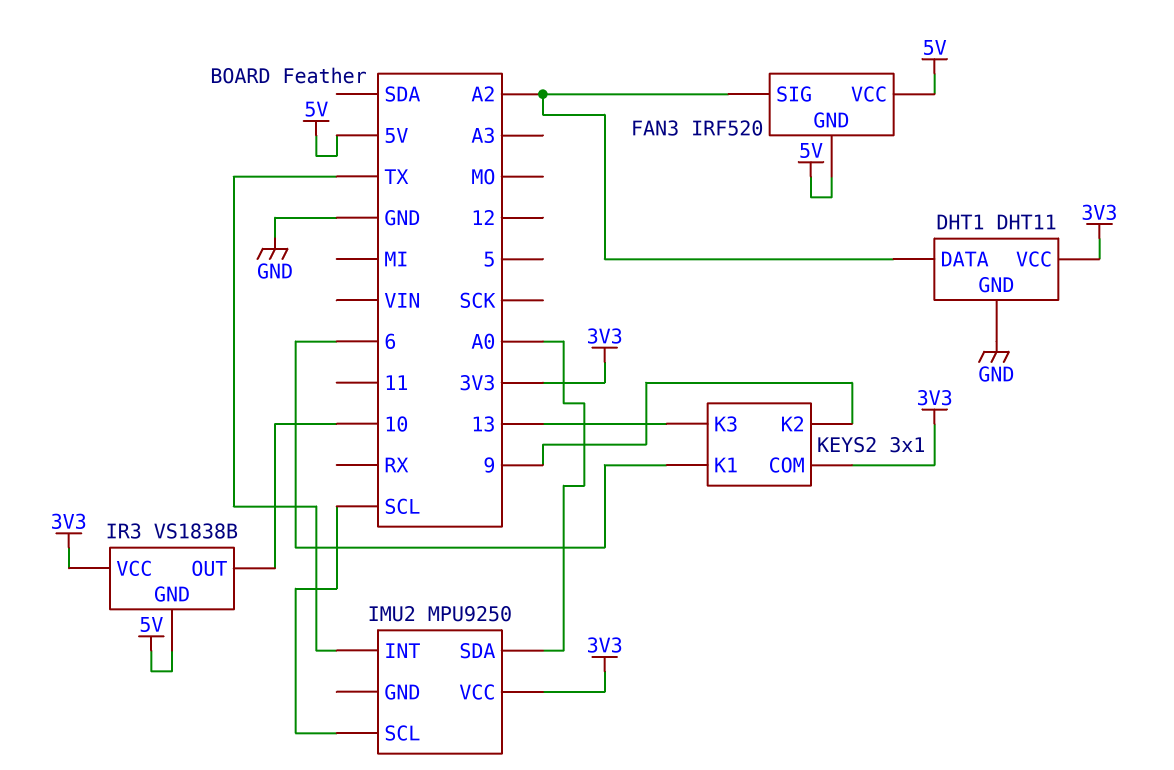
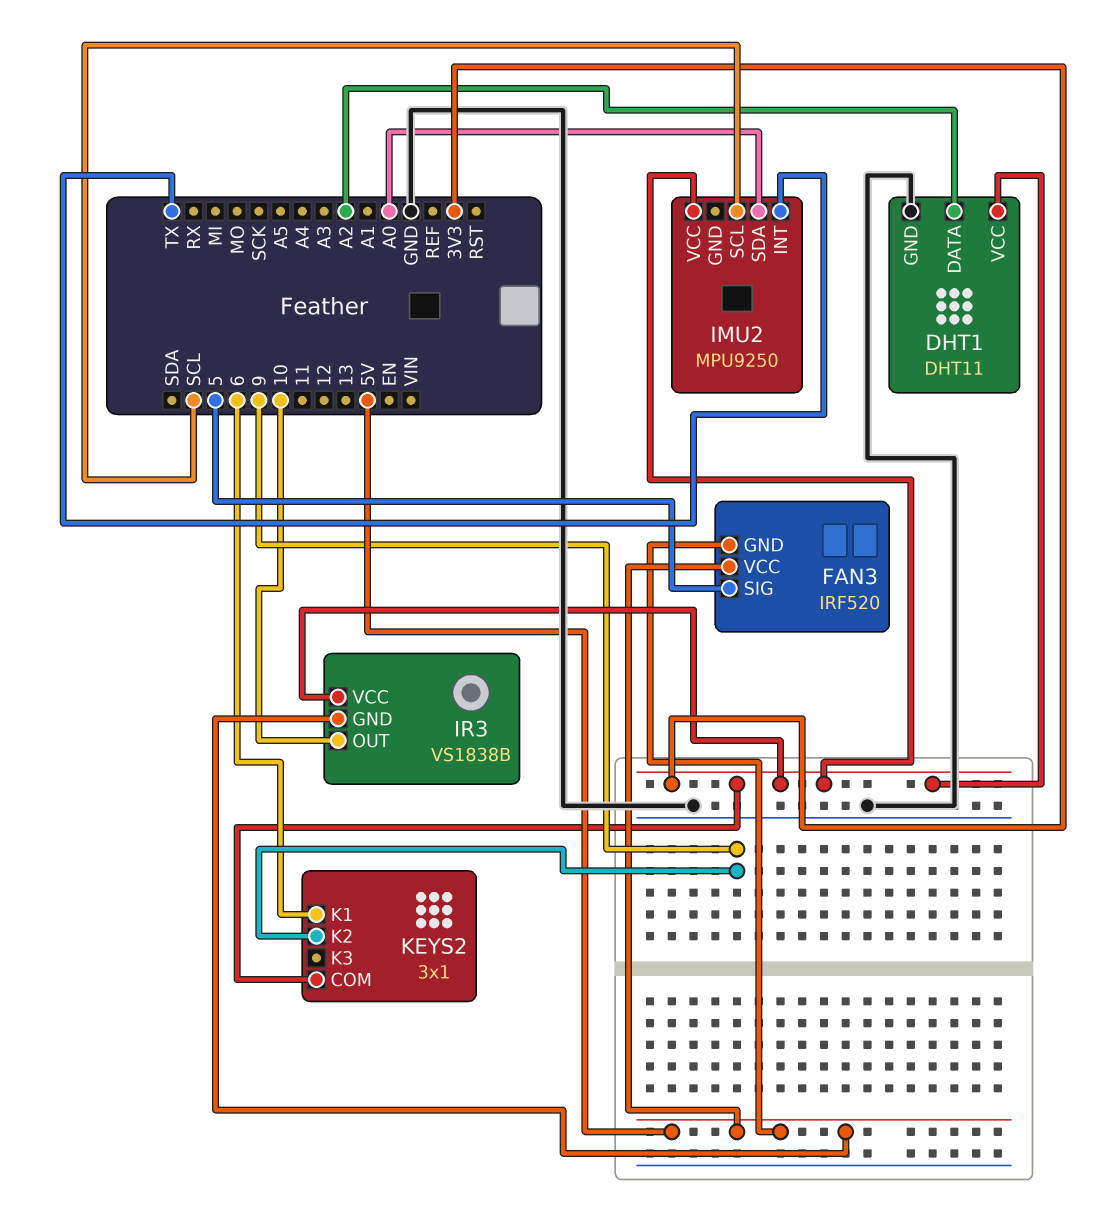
FAN3 pin SIG: A2 -> 5
KEYS2 pin K3: 13 -> none

